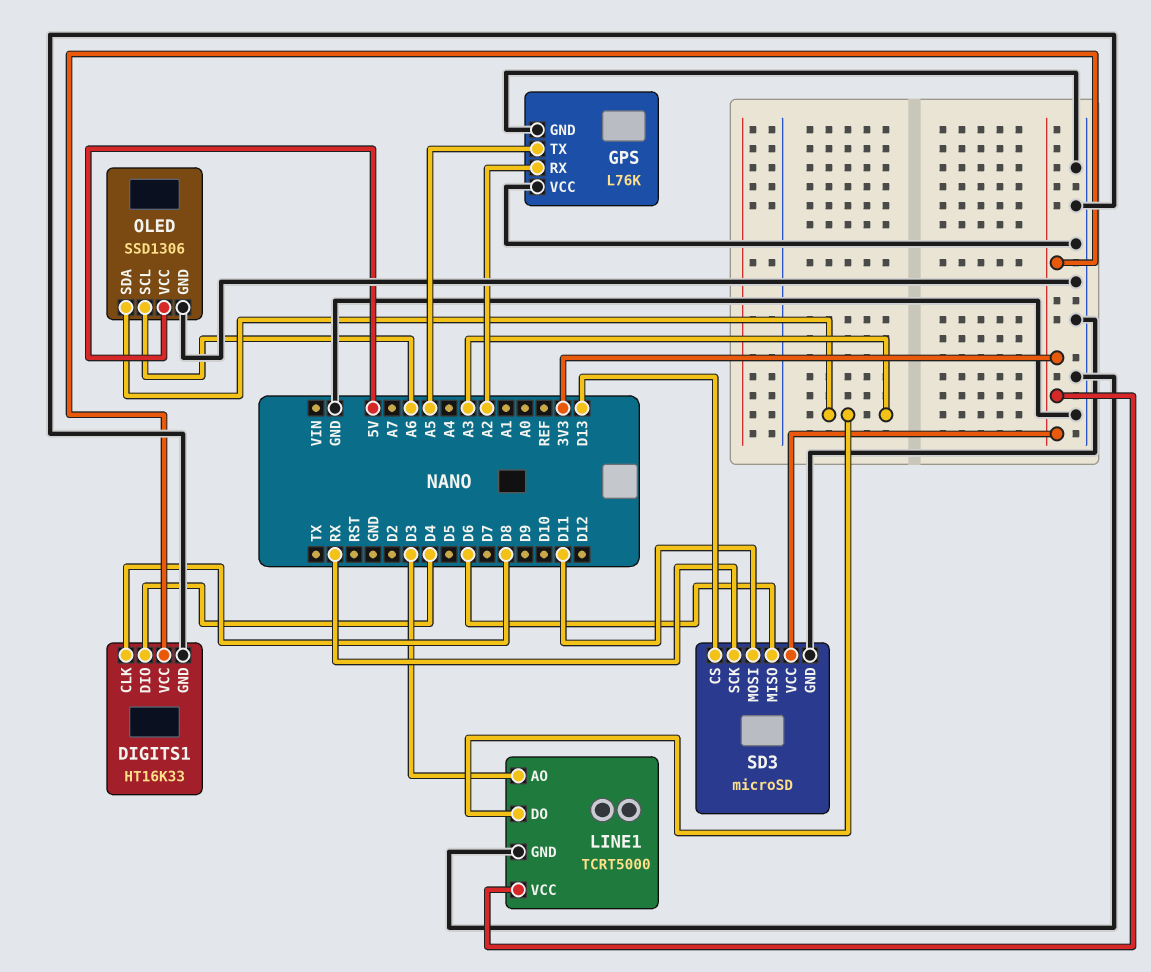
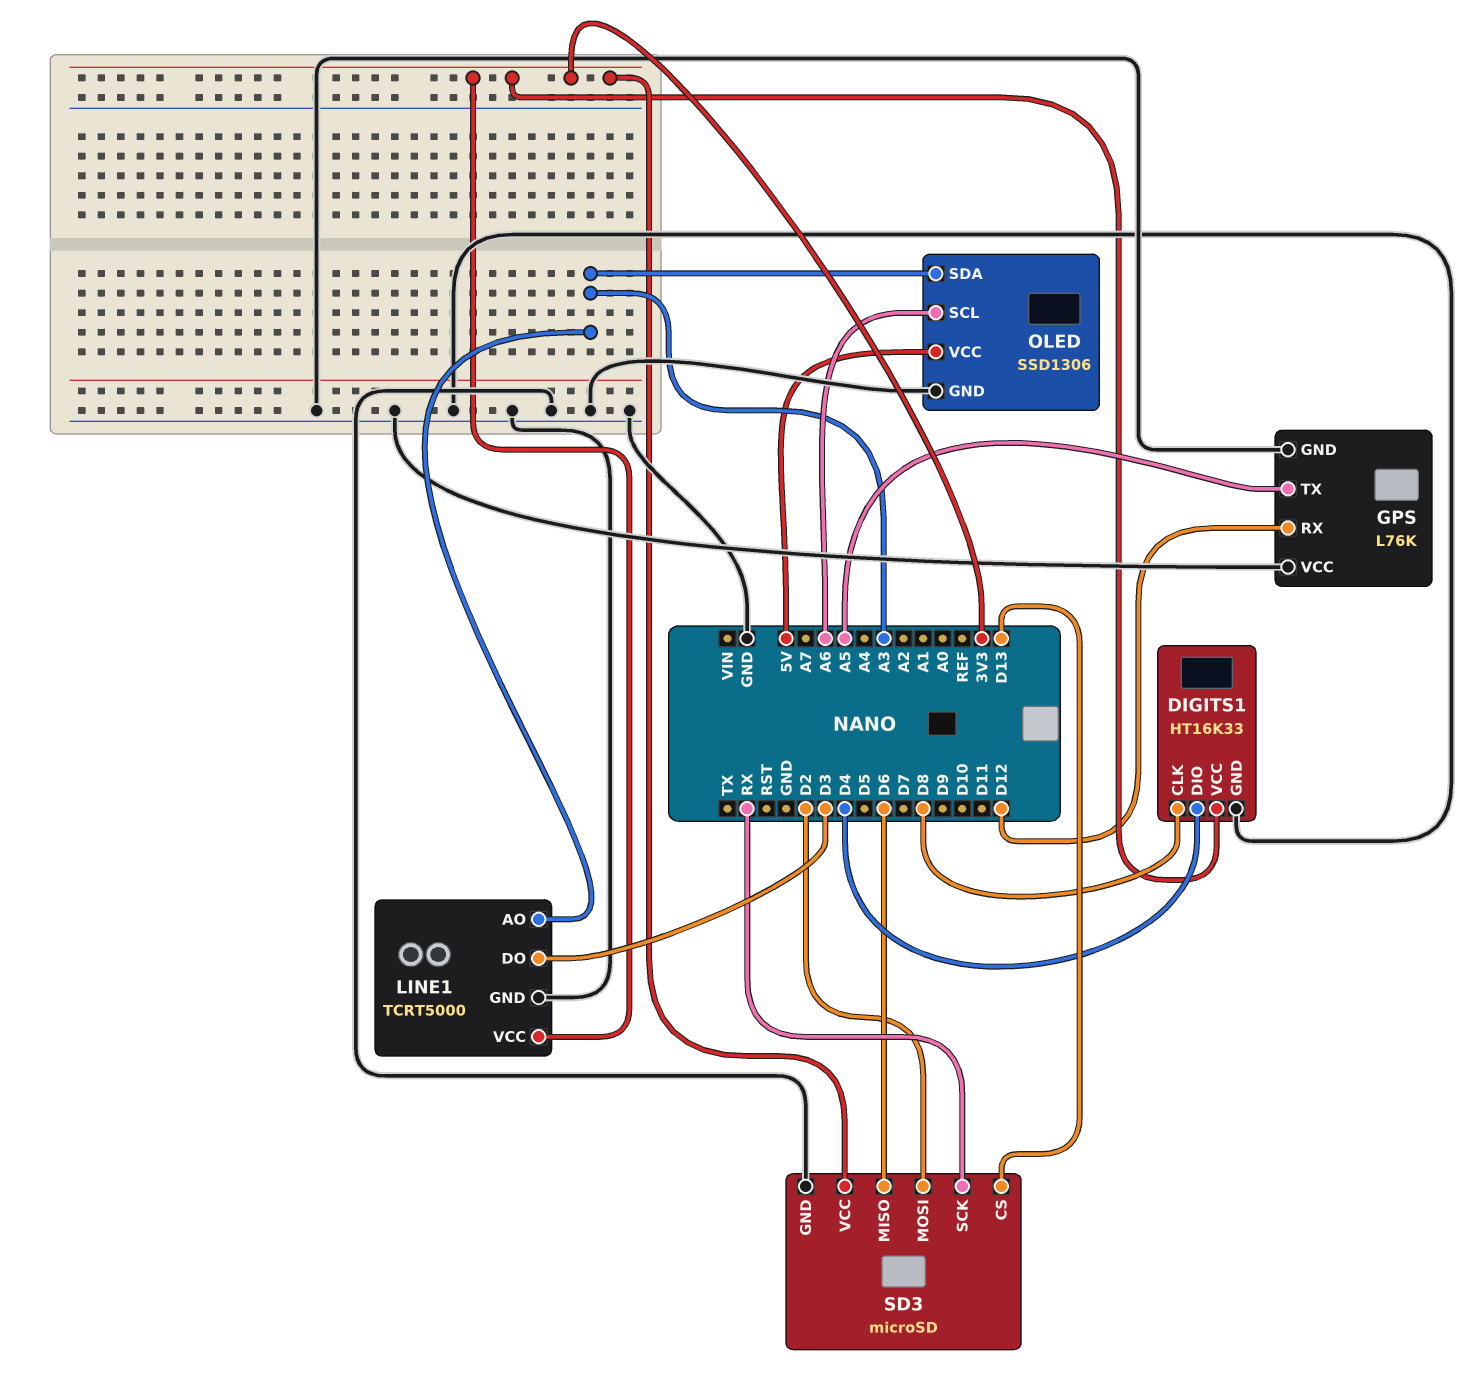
GPS pin RX: A2 -> D12
LINE1 pin AO: D3 -> A3
LINE1 pin DO: A3 -> D3
SD3 pin MOSI: D11 -> D2

